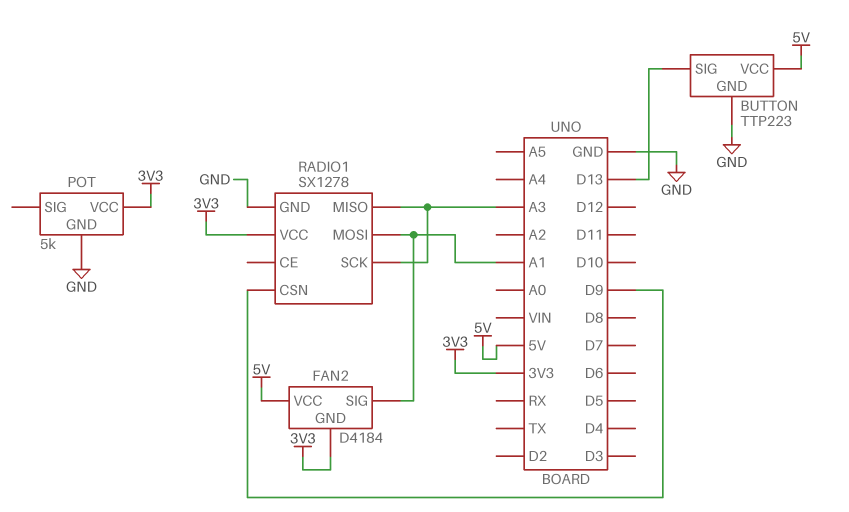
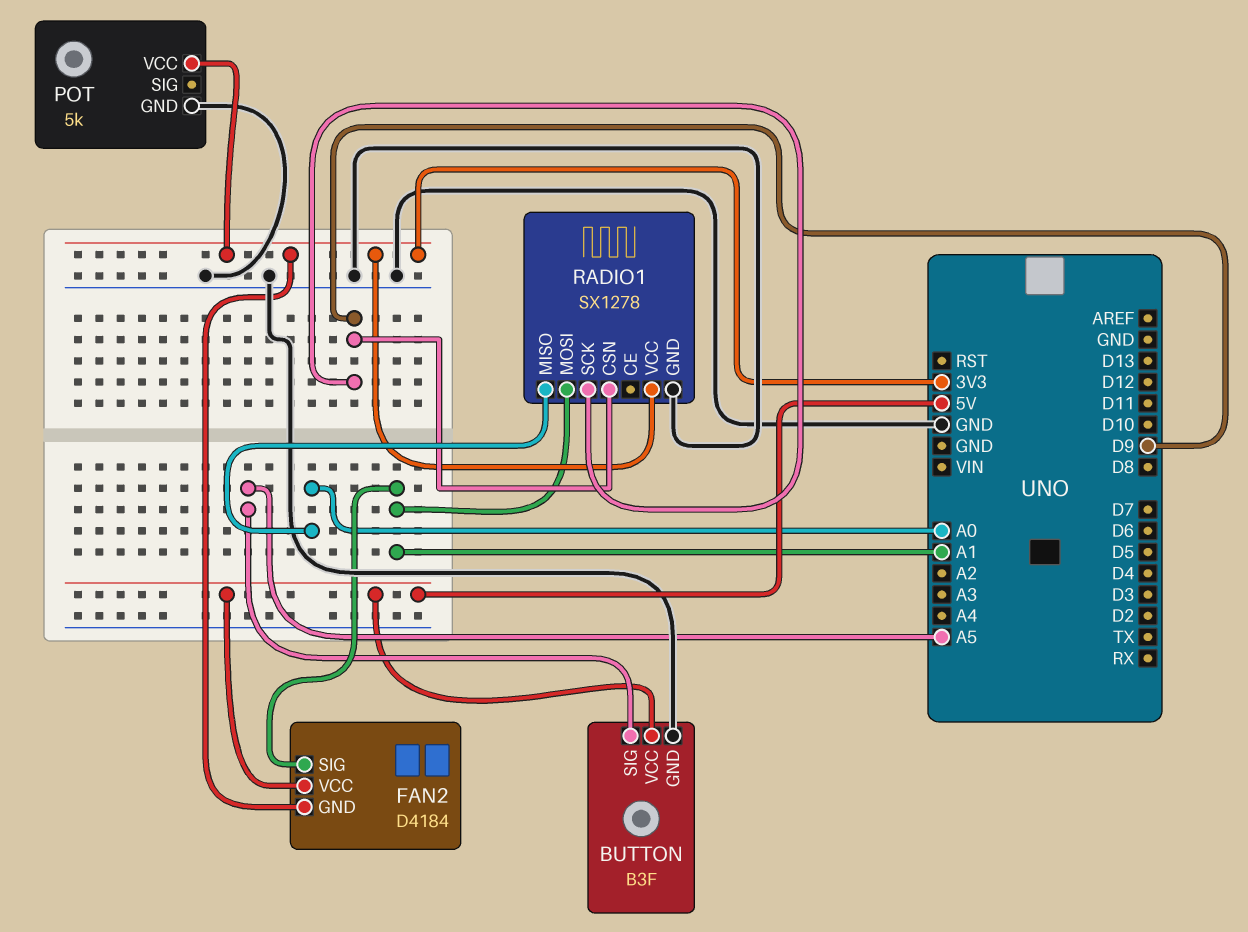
BUTTON: TTP223 -> B3F
BUTTON pin SIG: D13 -> A5
RADIO1 pin MISO: A3 -> A0
RADIO1 pin SCK: A3 -> D9

